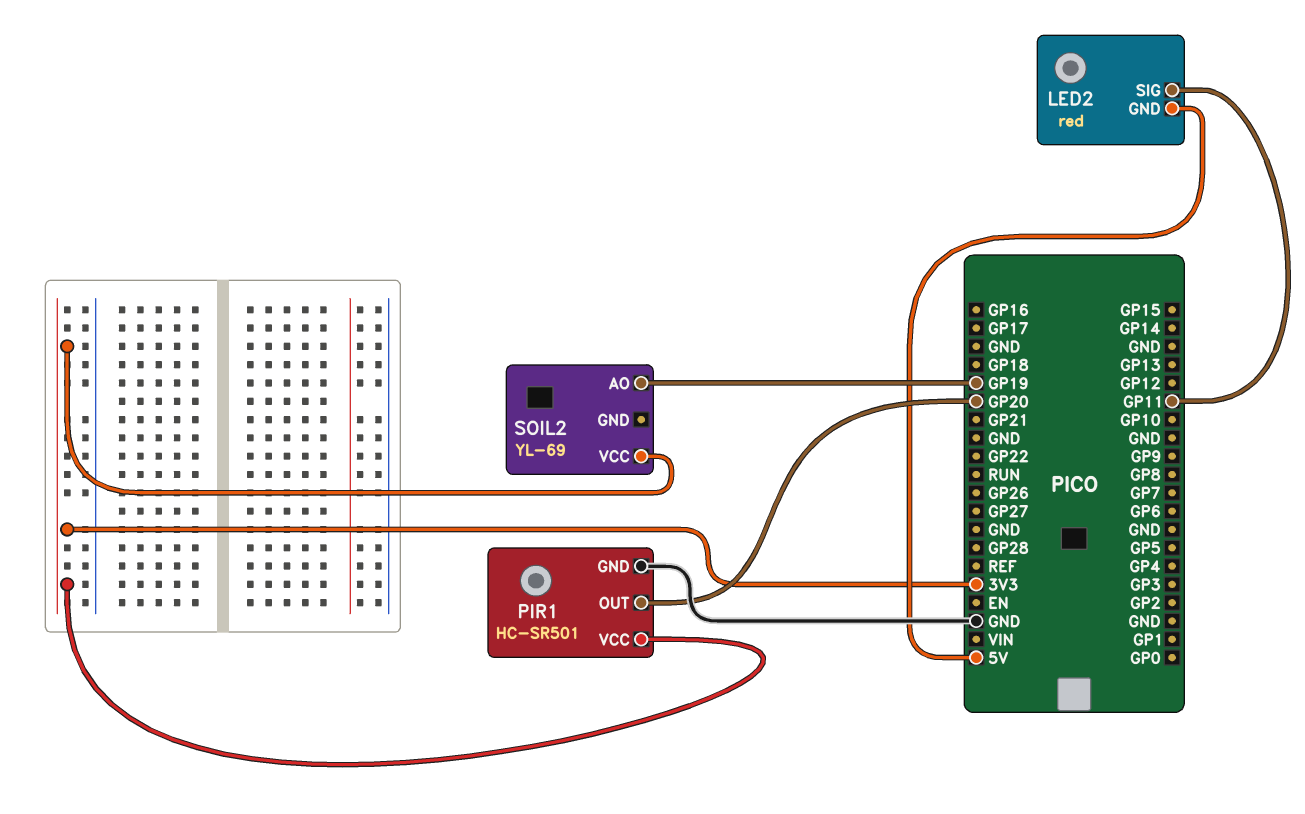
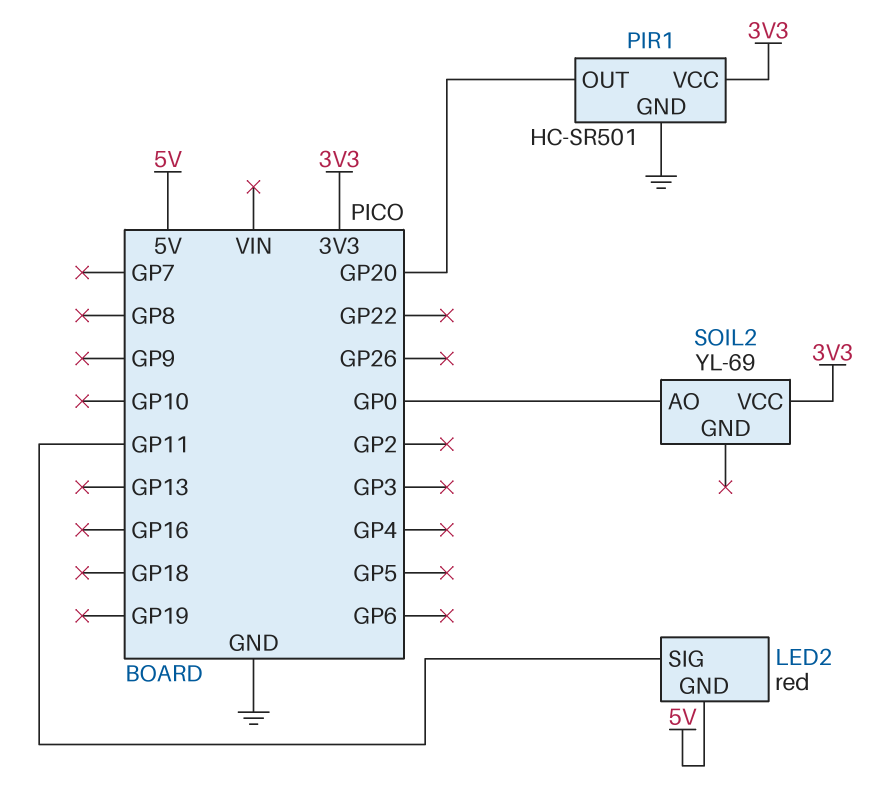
SOIL2 pin AO: GP19 -> GP0

